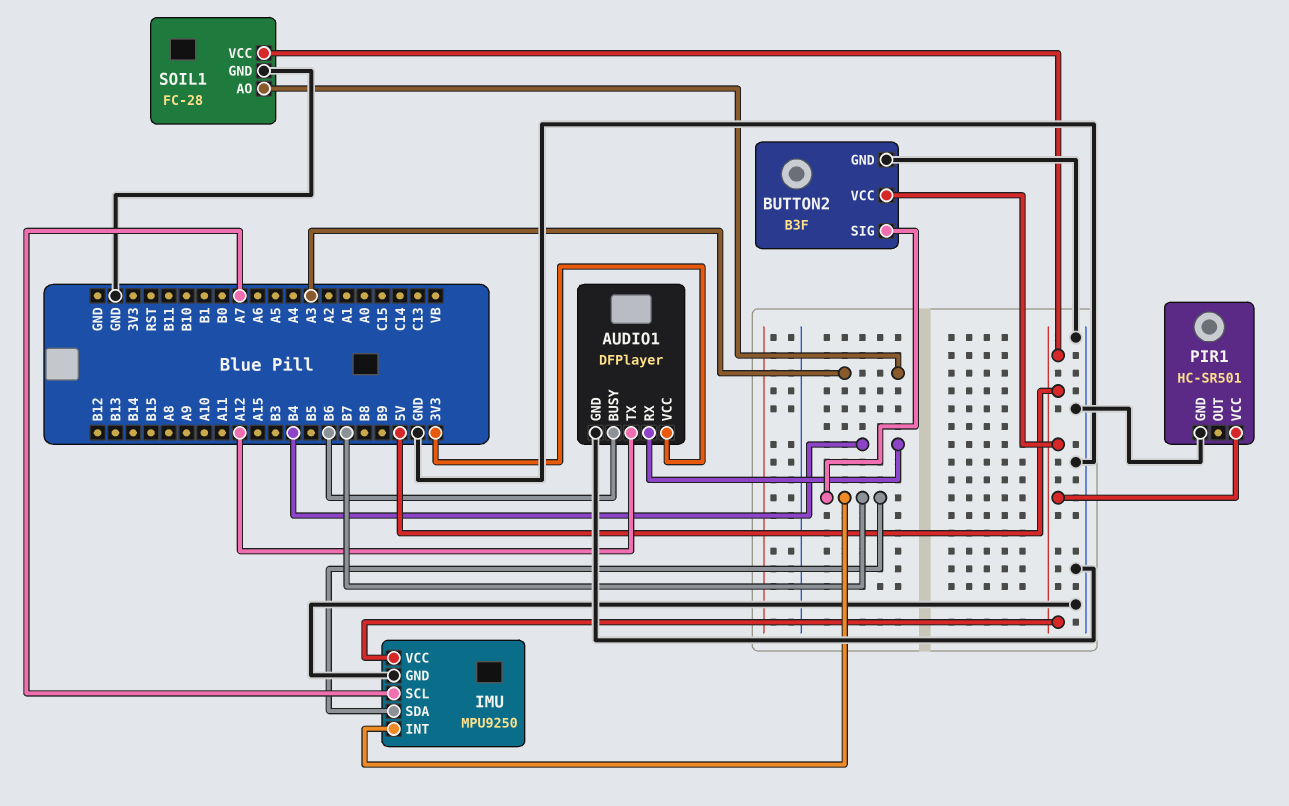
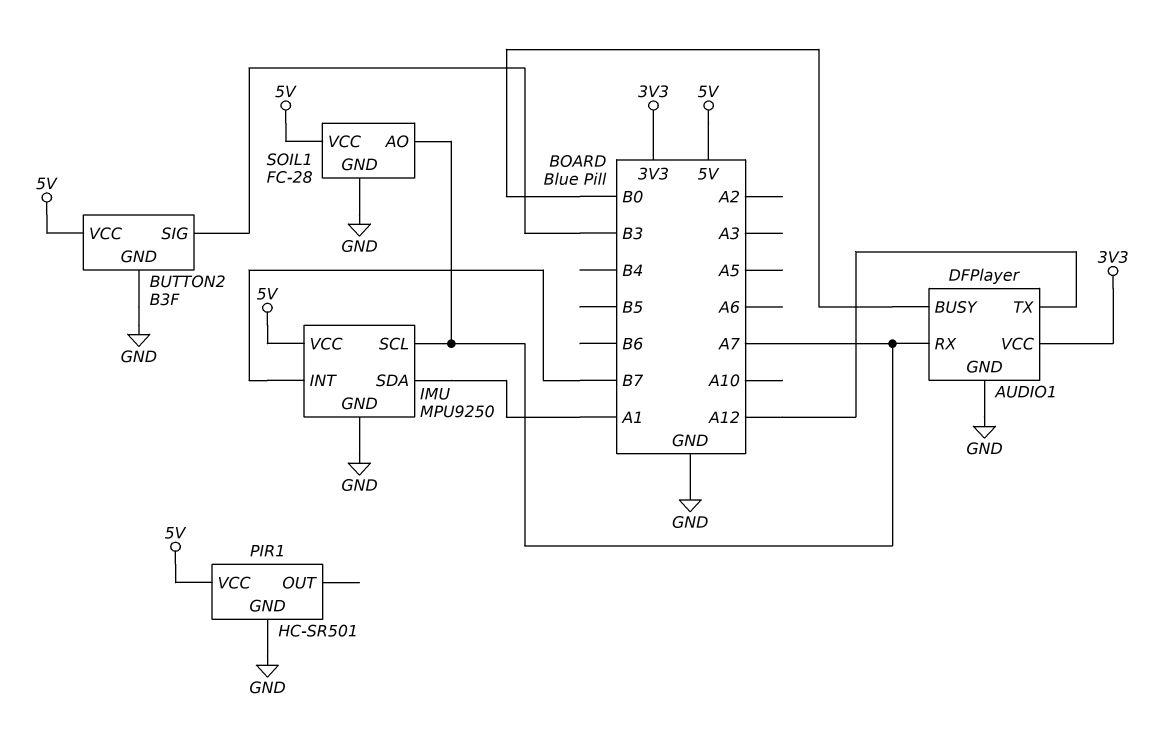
AUDIO1 pin BUSY: B6 -> B0
AUDIO1 pin RX: B4 -> A7
BUTTON2 pin SIG: B7 -> B3
IMU pin SDA: B7 -> A1
SOIL1 pin AO: A3 -> A7

